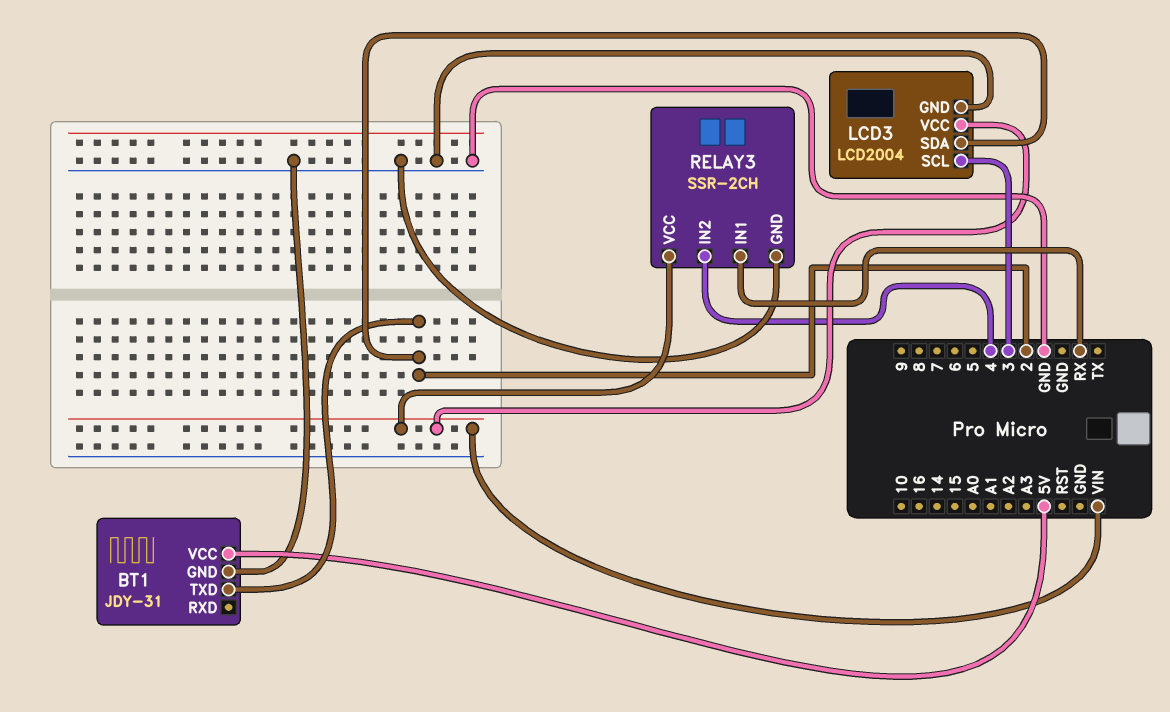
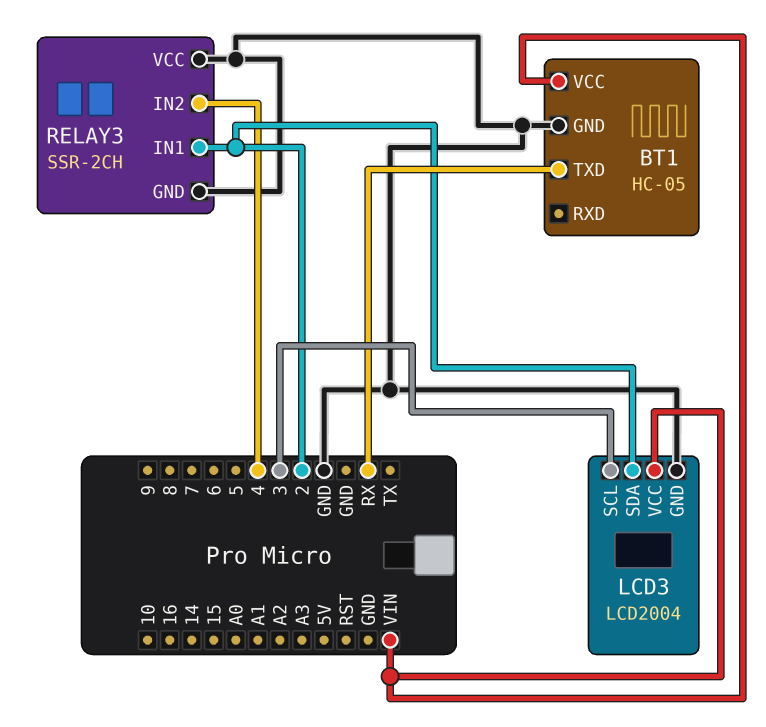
BT1: JDY-31 -> HC-05
BT1 pin TXD: 2 -> RX
BT1 pin VCC: 5V -> VIN
RELAY3 pin IN1: RX -> 2
RELAY3 pin VCC: VIN -> GND

